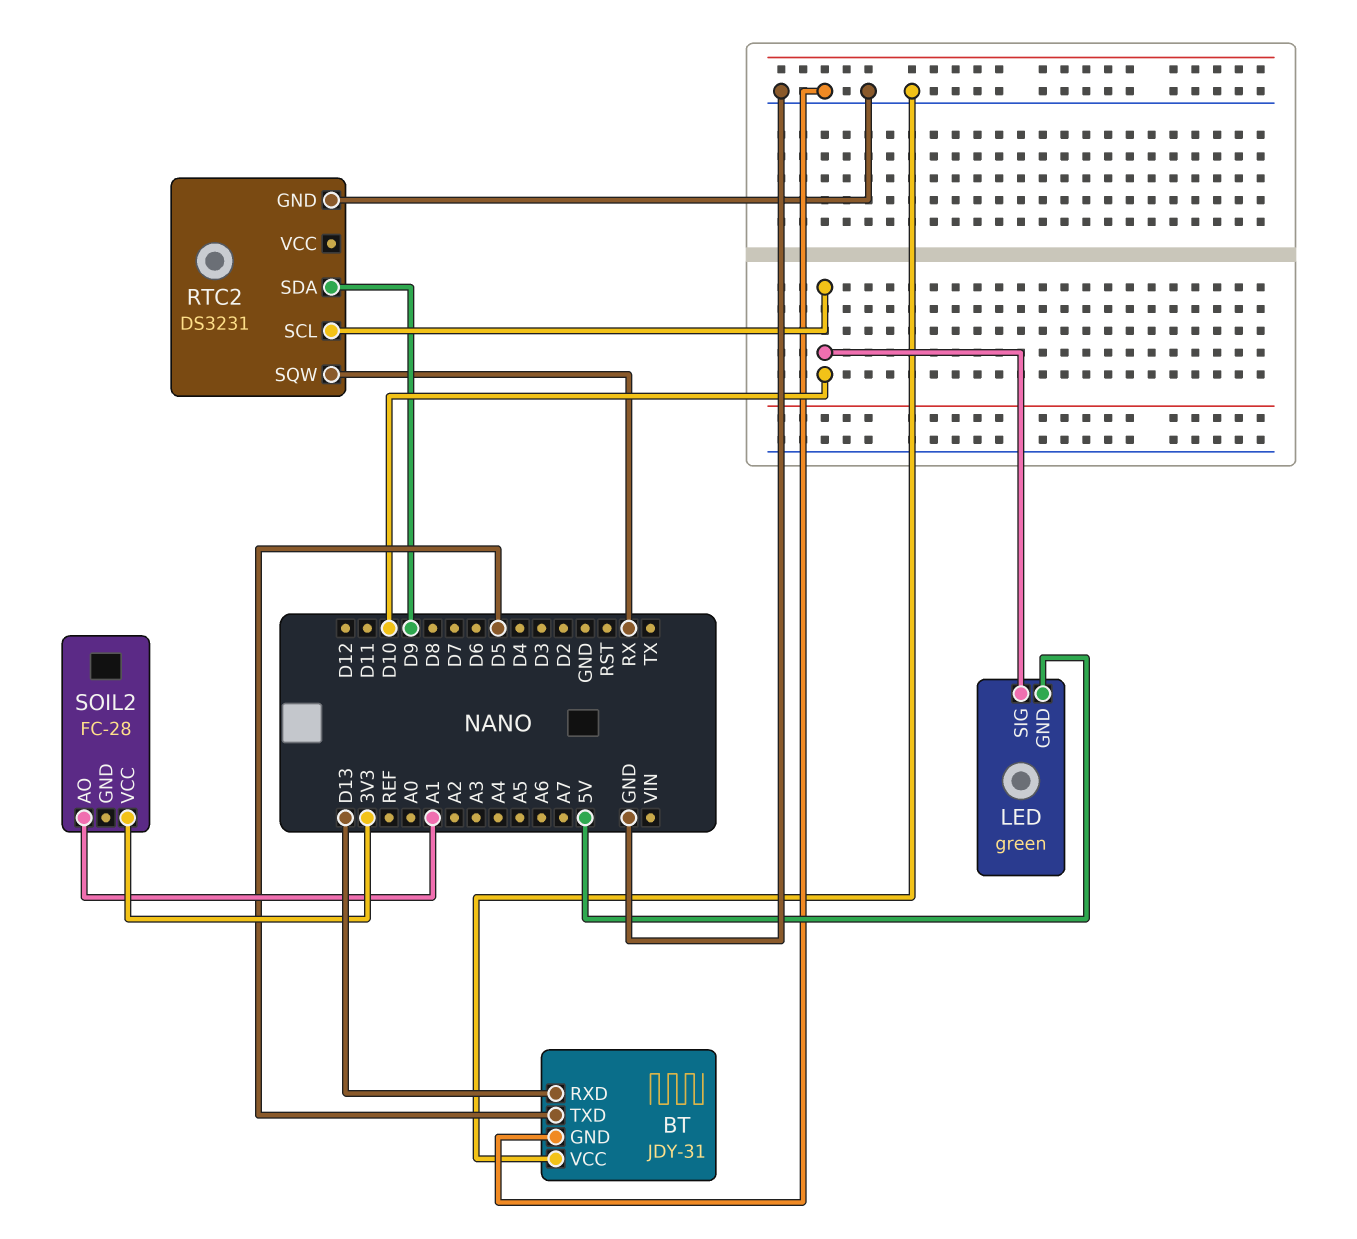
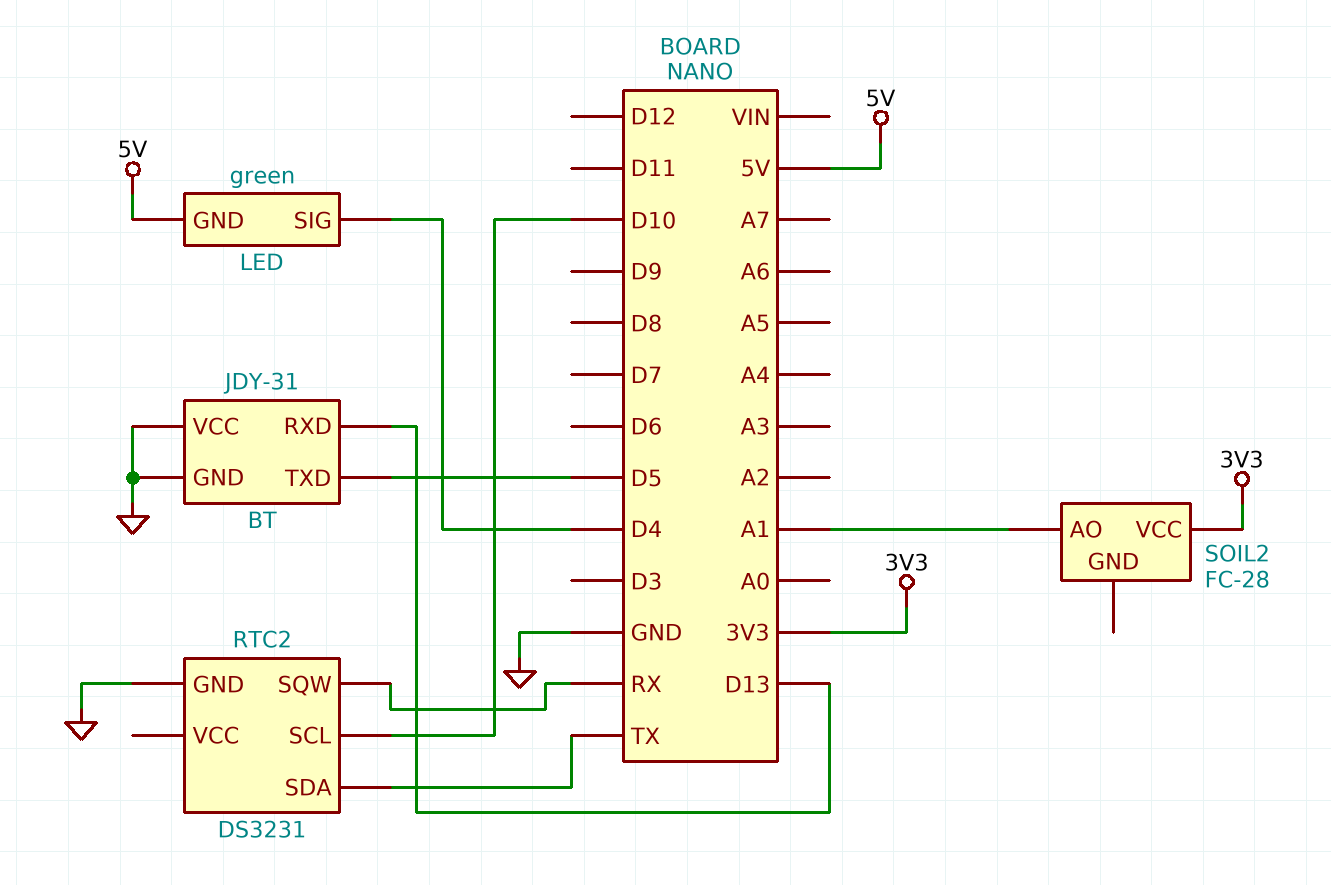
LED pin SIG: D10 -> D4
RTC2 pin SDA: D9 -> TX

